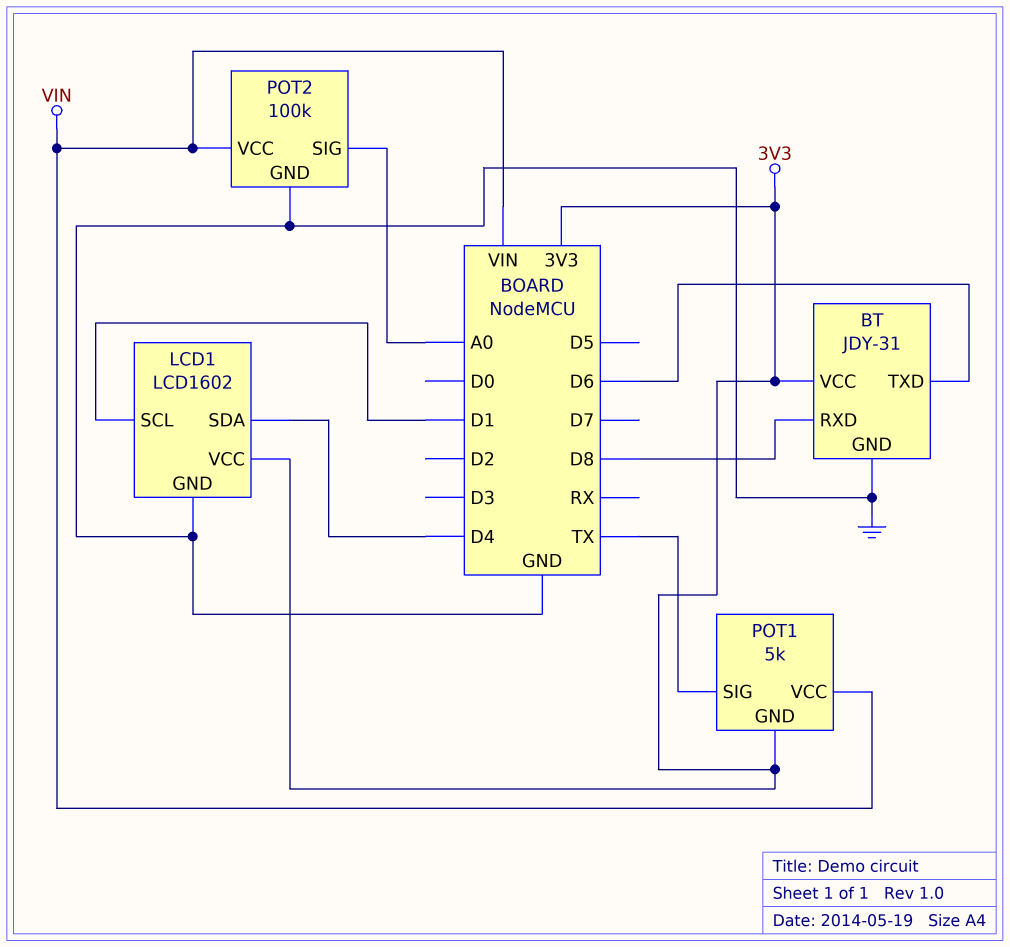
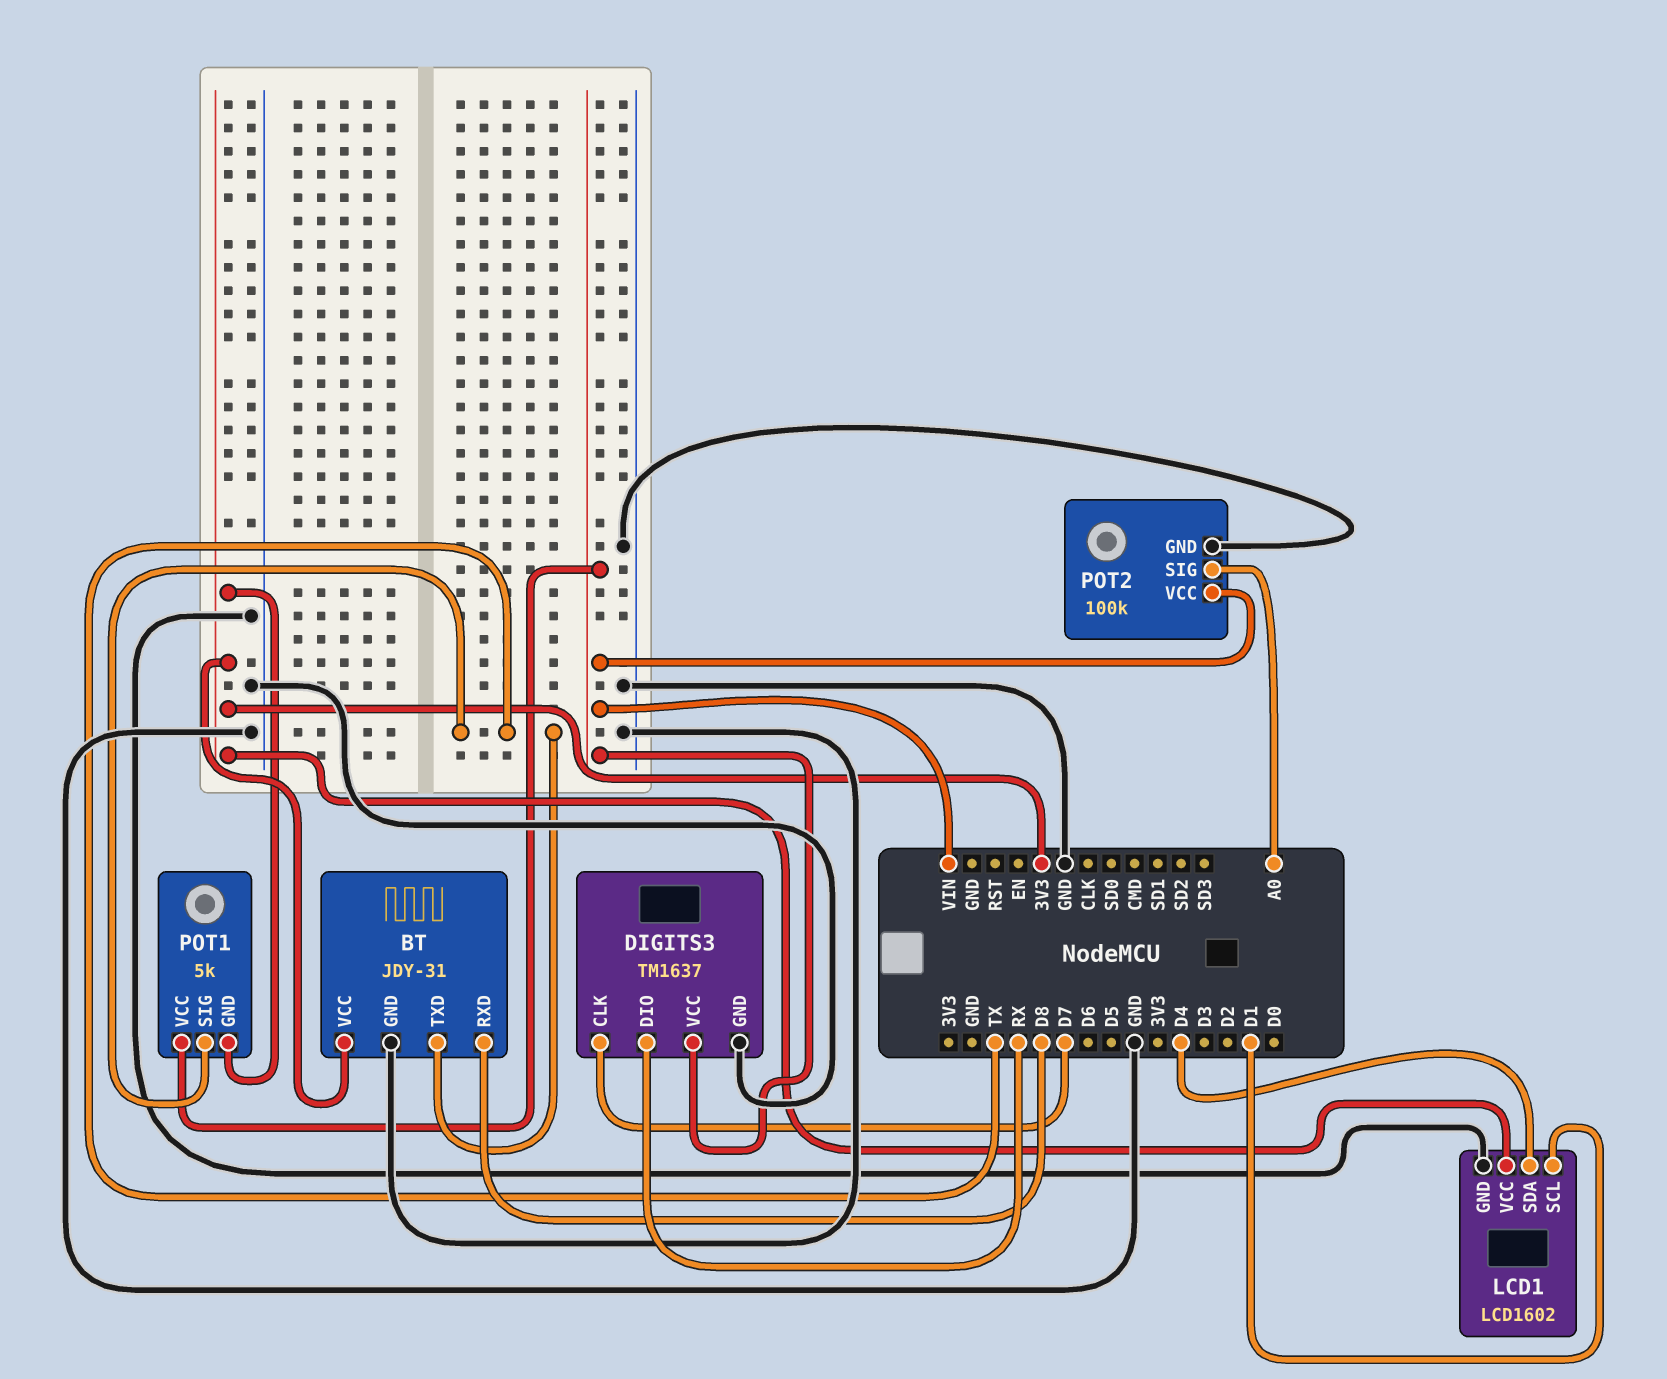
BT pin TXD: D6 -> TX
DIGITS3: none -> TM1637
DIGITS3 pin CLK: none -> D7
DIGITS3 pin DIO: none -> RX
DIGITS3 pin GND: none -> GND
DIGITS3 pin VCC: none -> VIN

